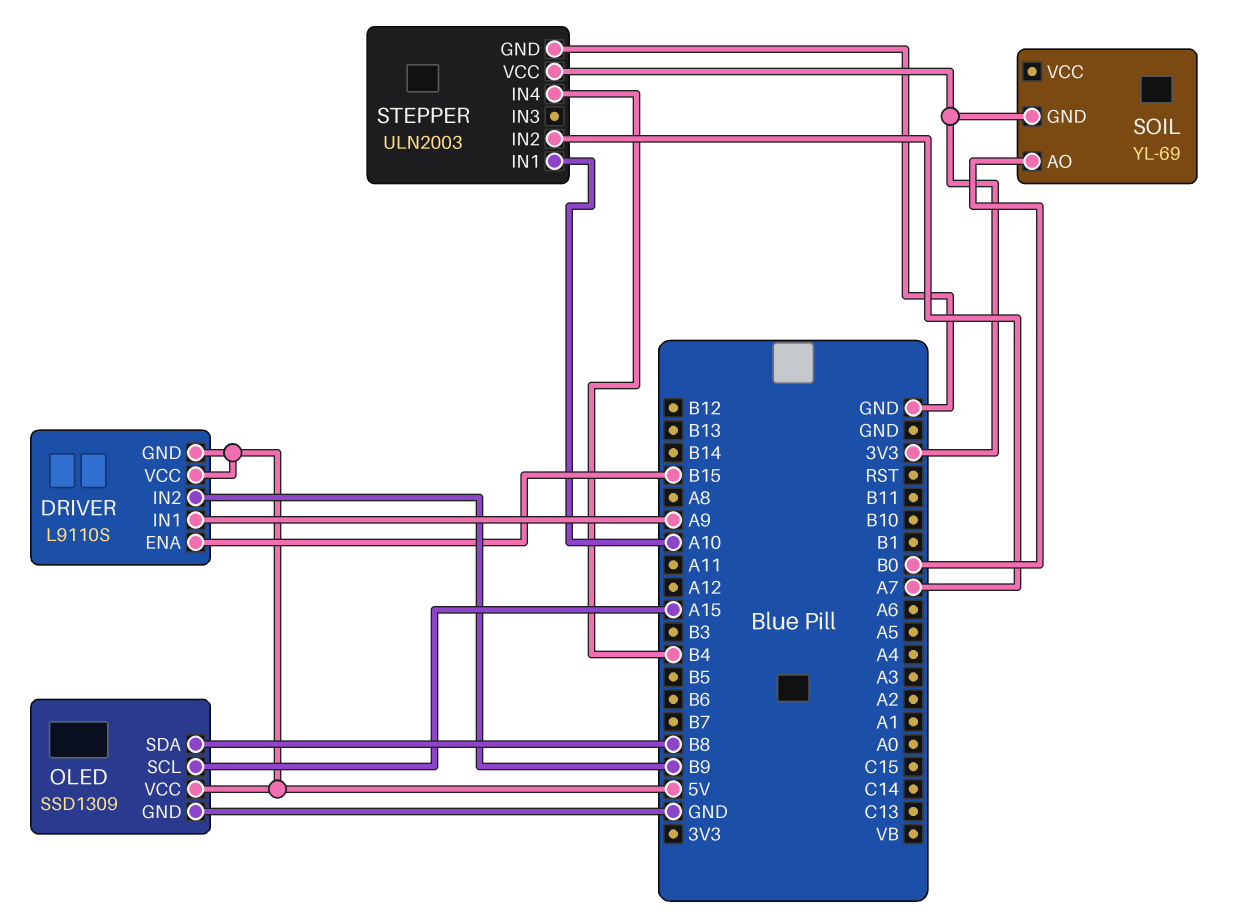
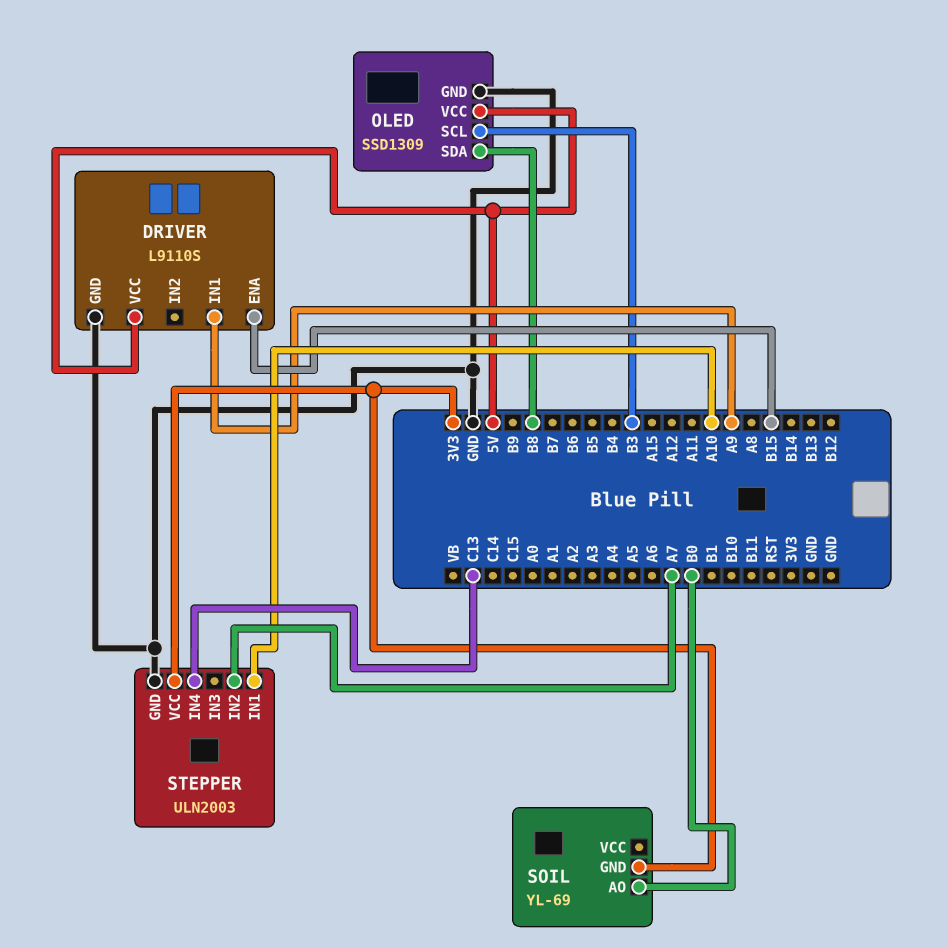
DRIVER pin GND: 5V -> GND
DRIVER pin IN2: B9 -> none
OLED pin SCL: A15 -> B3
STEPPER pin IN4: B4 -> C13

